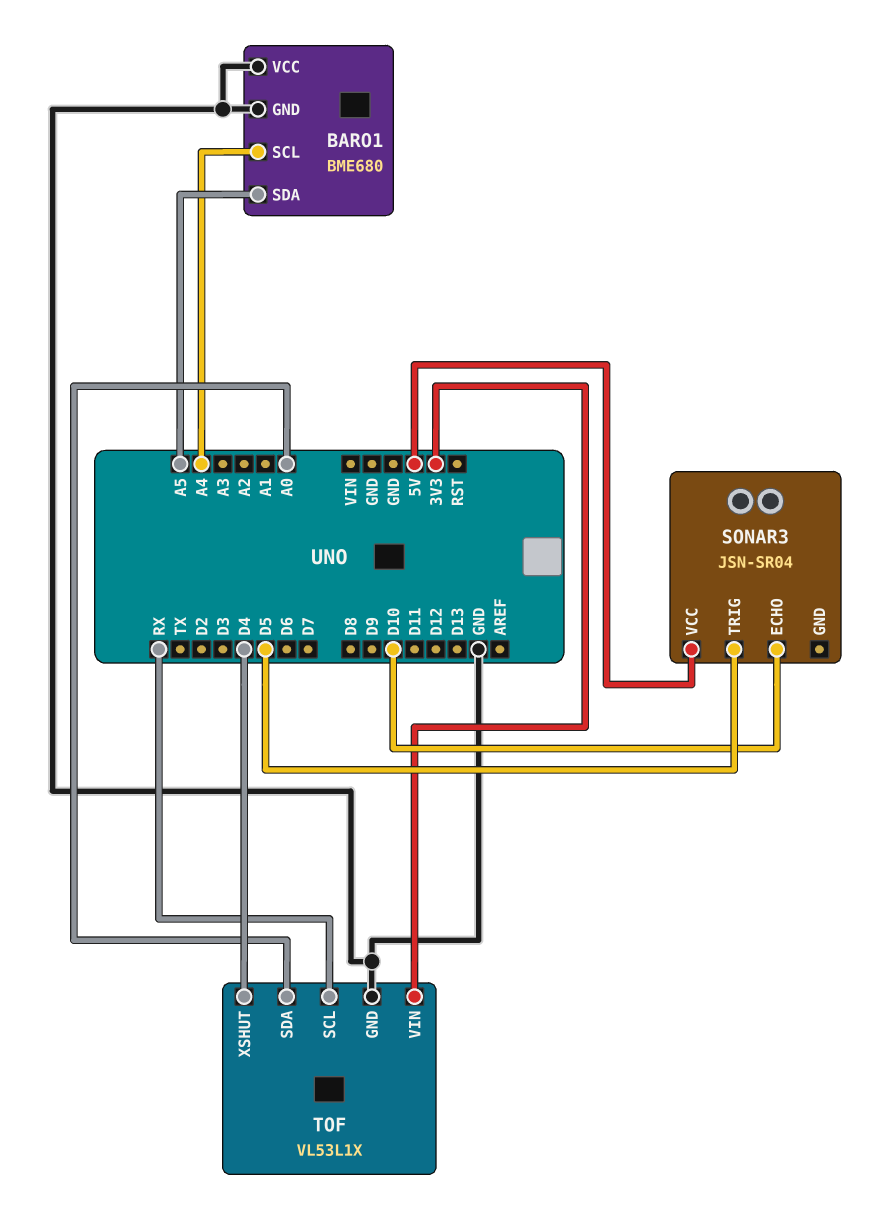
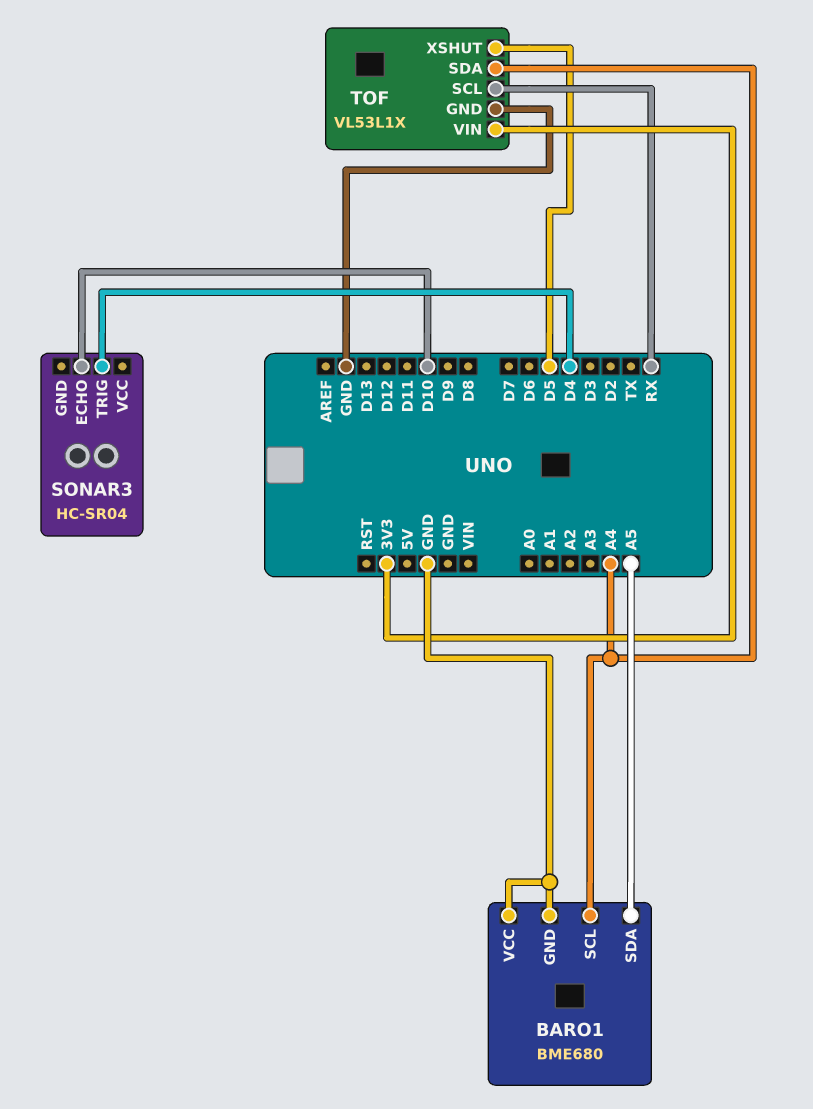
SONAR3: JSN-SR04 -> HC-SR04
SONAR3 pin TRIG: D5 -> D4
SONAR3 pin VCC: 5V -> none
TOF pin SDA: A0 -> A4
TOF pin XSHUT: D4 -> D5

